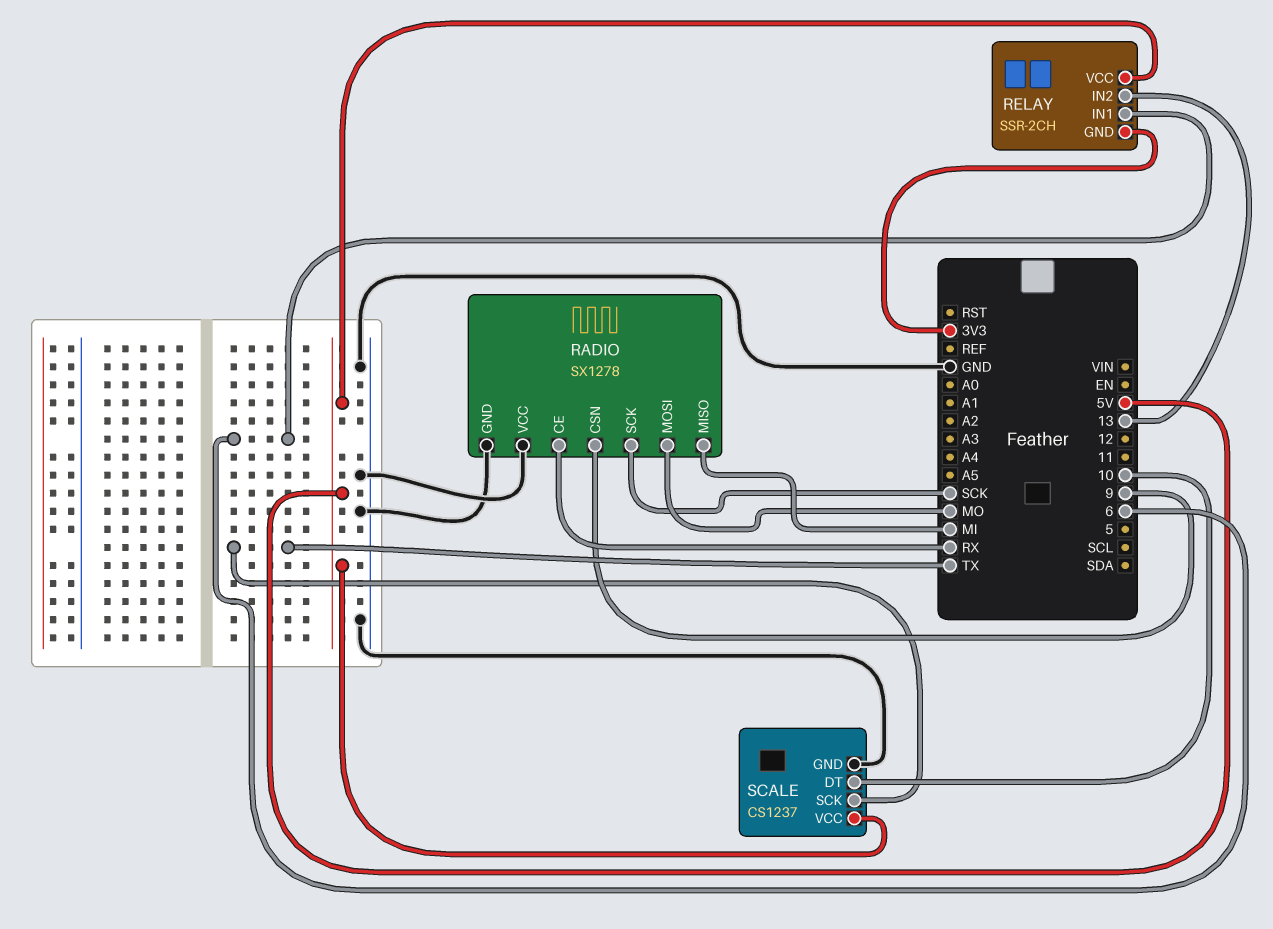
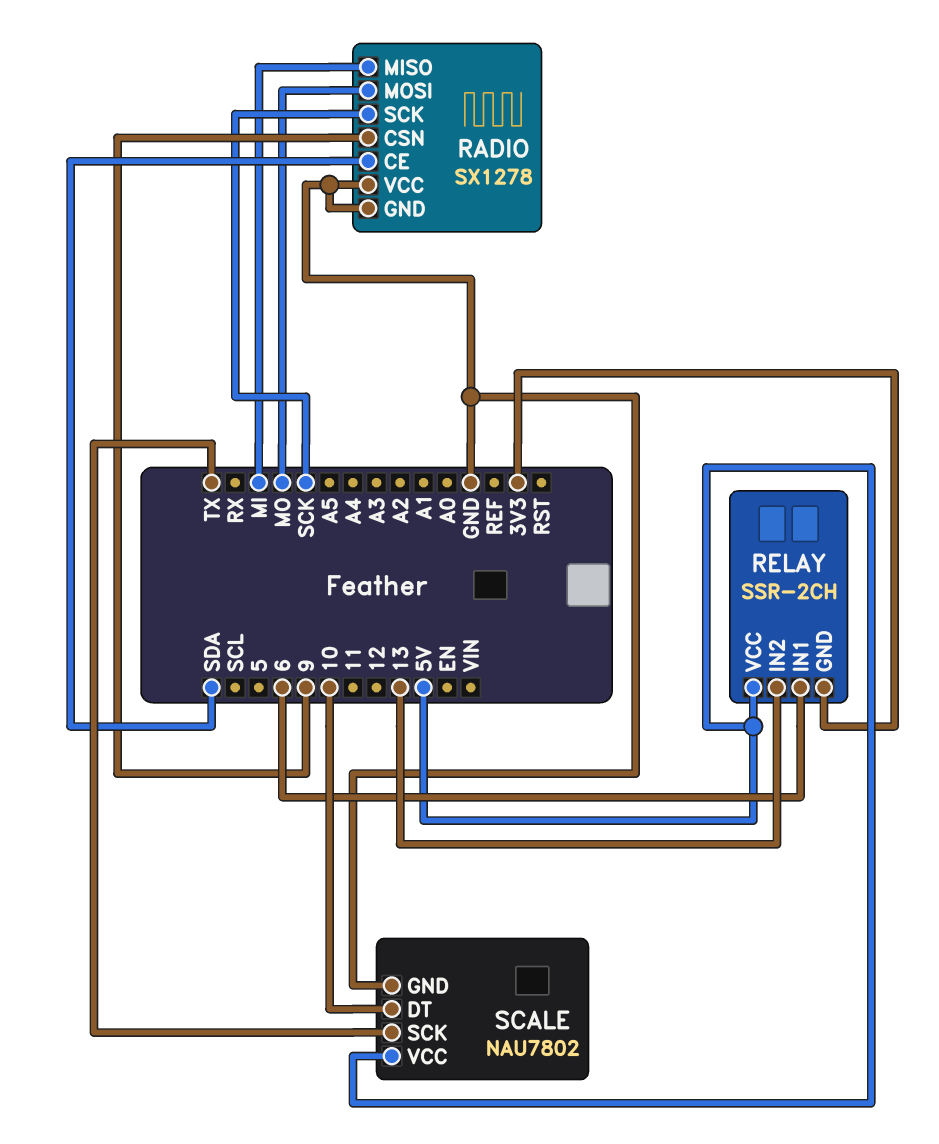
RADIO pin CE: RX -> SDA
SCALE: CS1237 -> NAU7802

